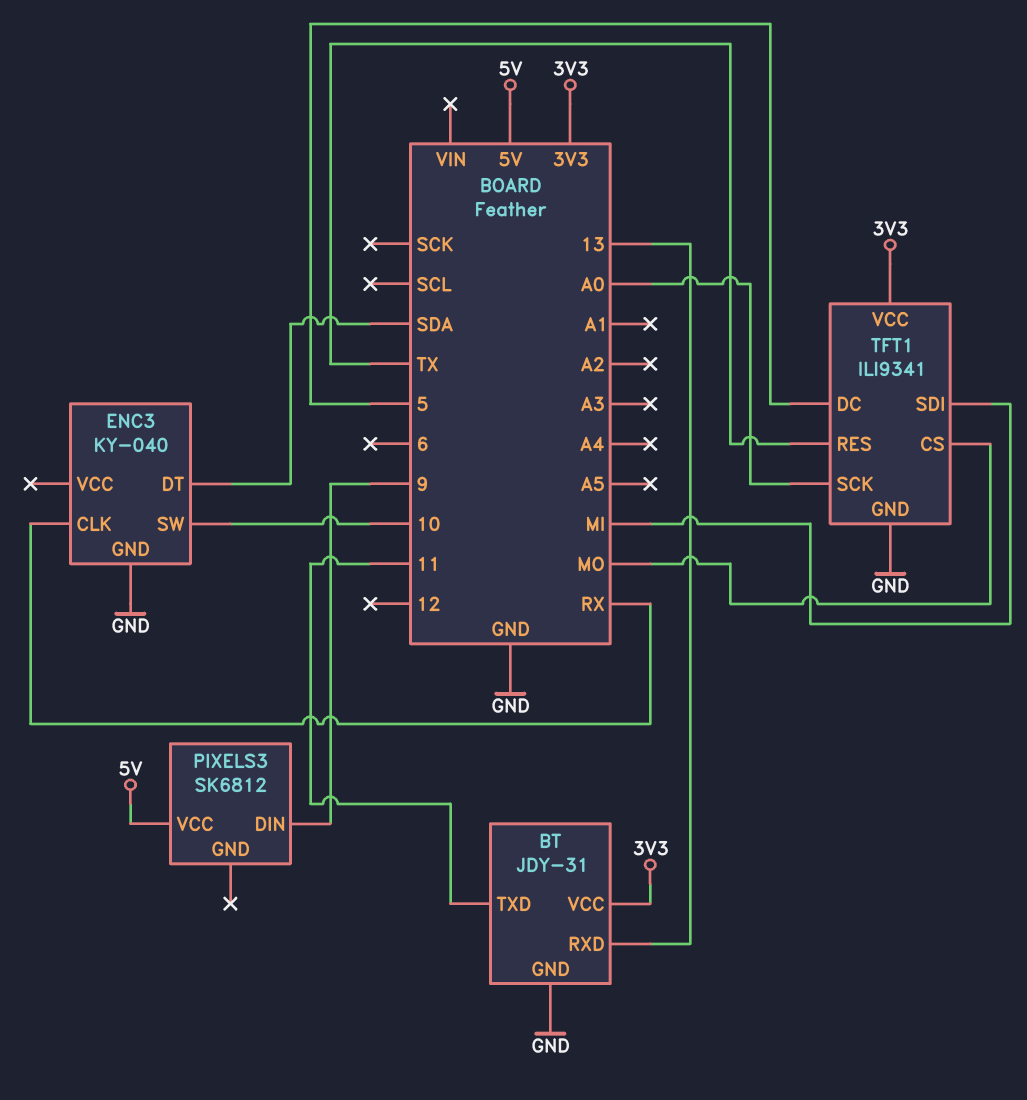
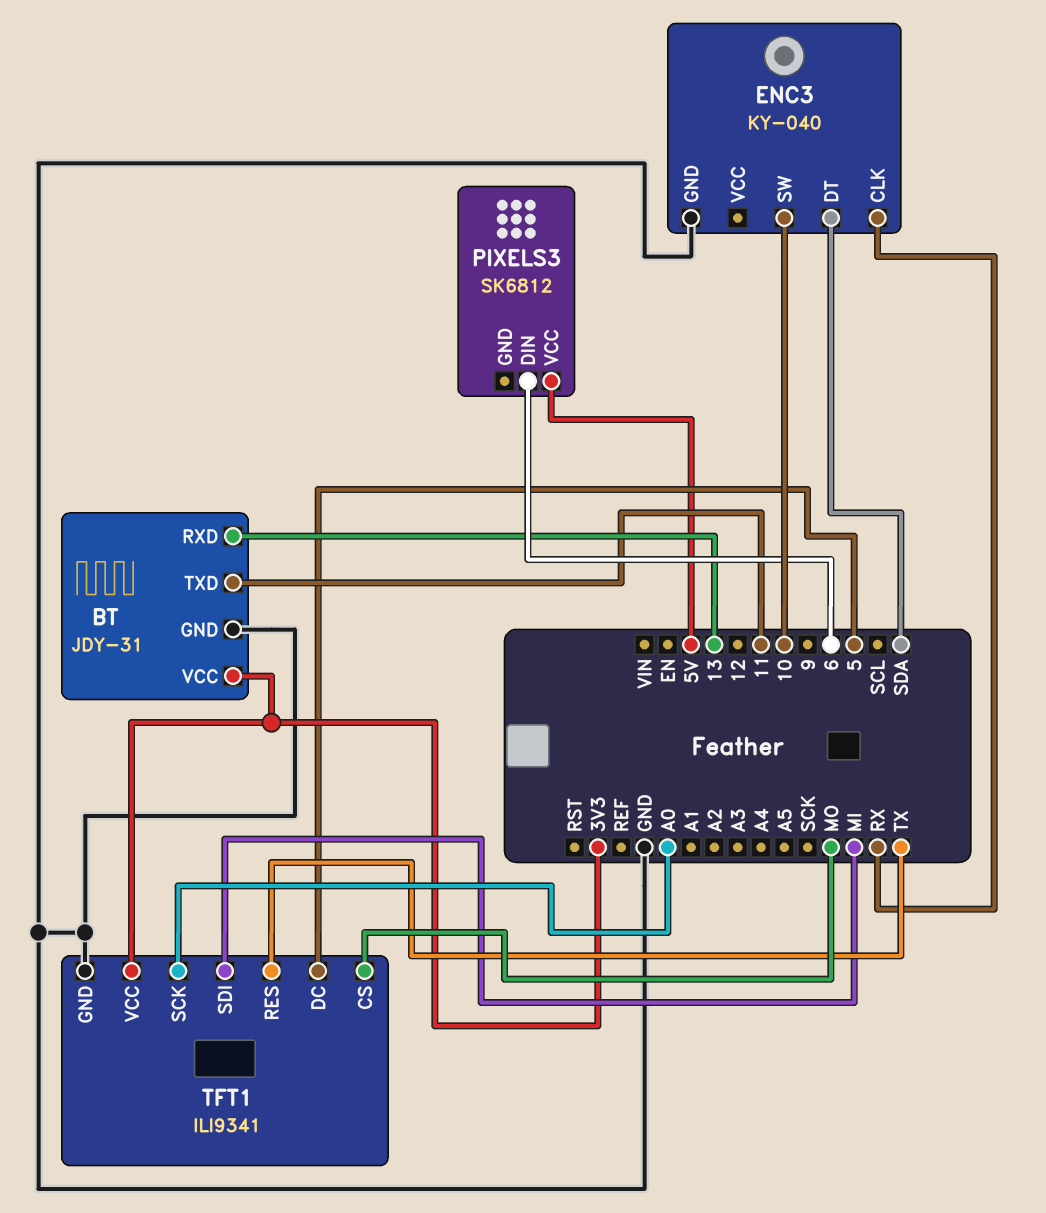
PIXELS3 pin DIN: 9 -> 6

